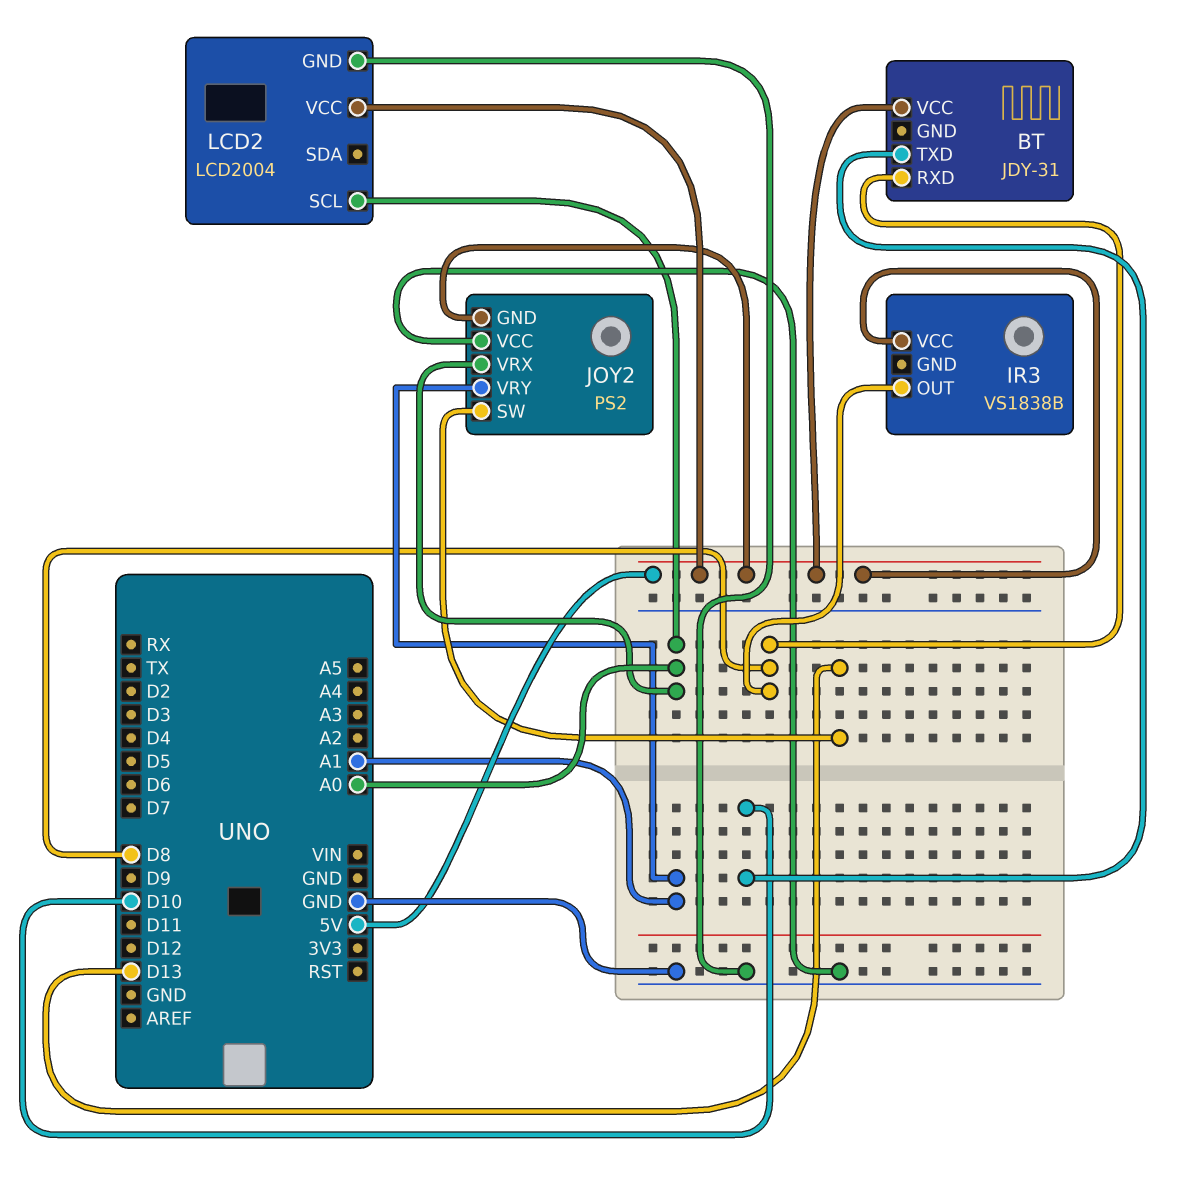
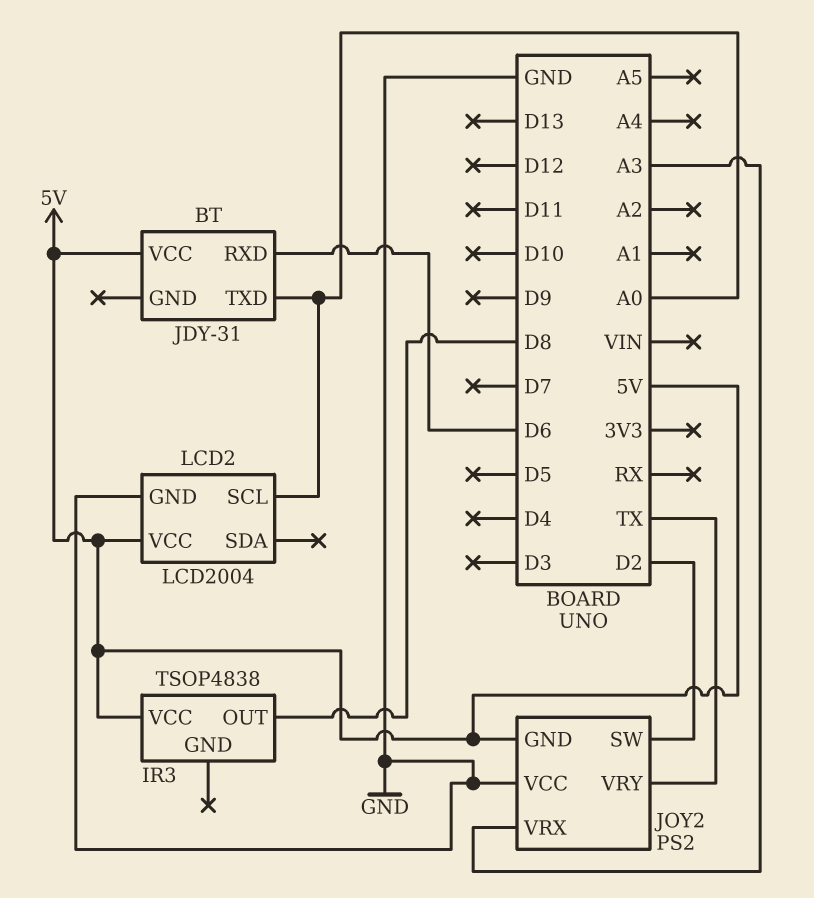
BT pin RXD: D8 -> D6
BT pin TXD: D10 -> A0
IR3: VS1838B -> TSOP4838
JOY2 pin SW: D13 -> D2
JOY2 pin VRX: A0 -> A3
JOY2 pin VRY: A1 -> TX

